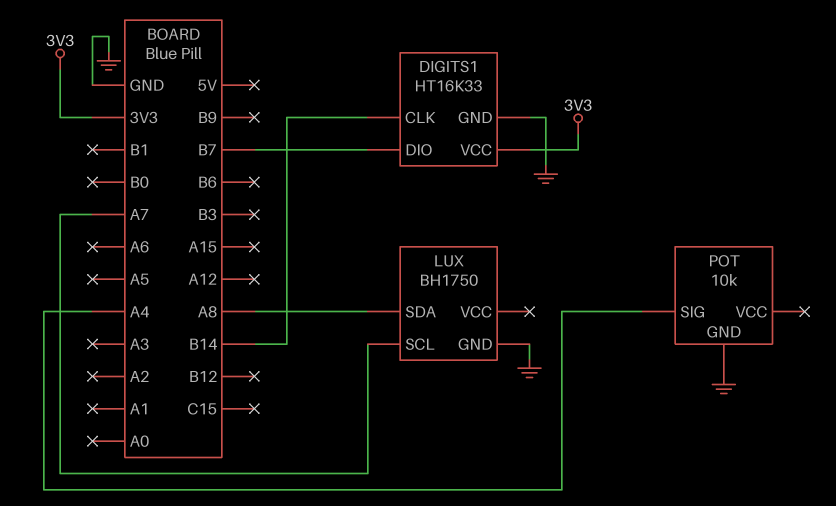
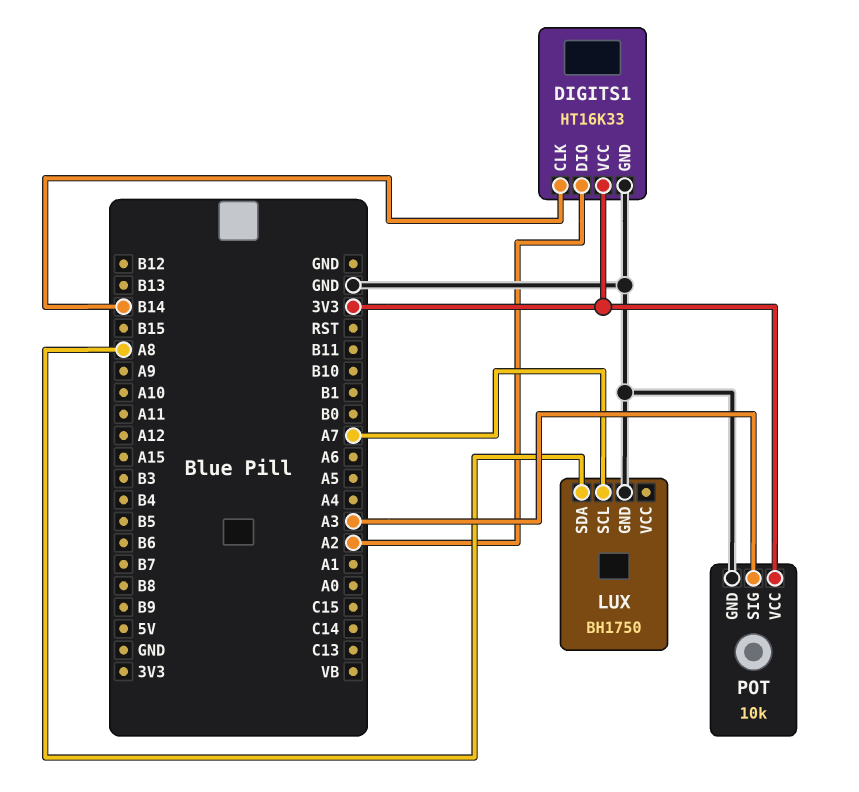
DIGITS1 pin DIO: B7 -> A2
POT pin SIG: A4 -> A3
POT pin VCC: none -> 3V3

